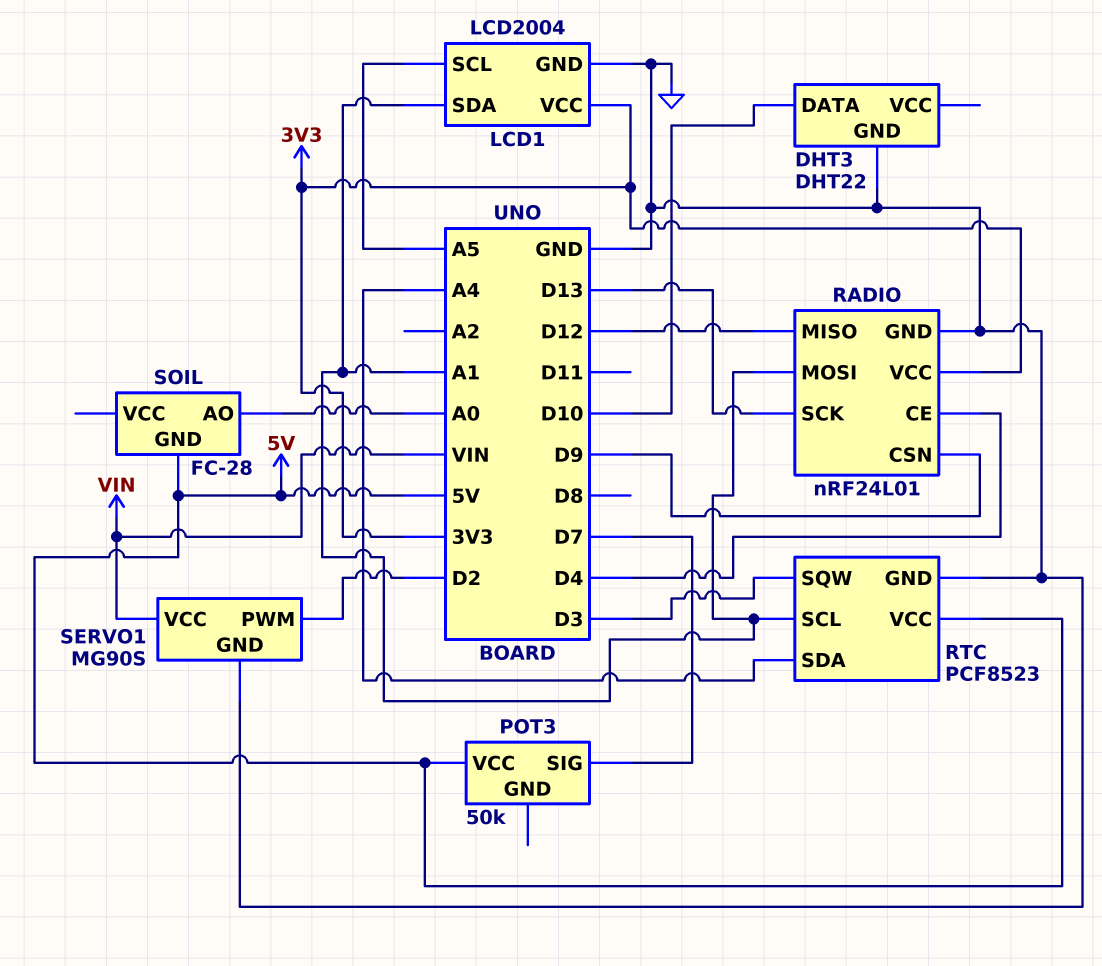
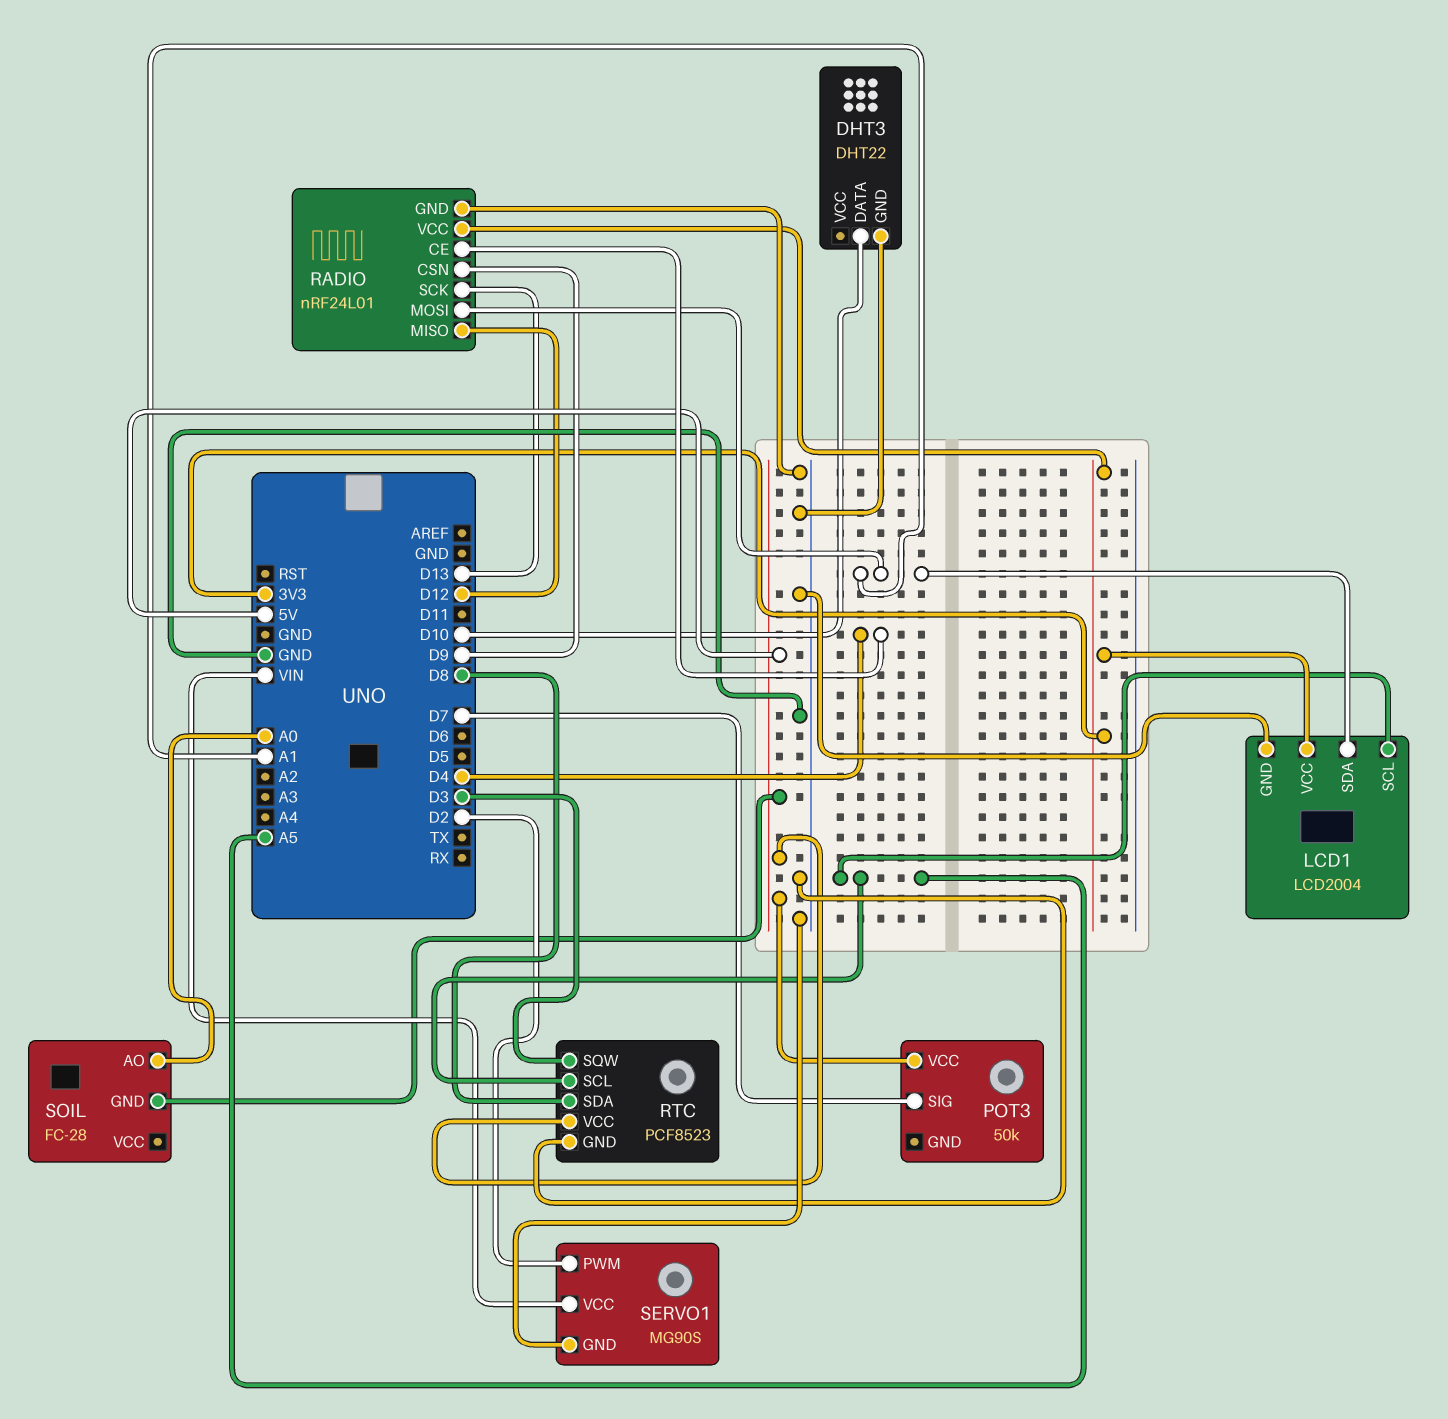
RTC pin SCL: A1 -> A5
RTC pin SDA: A4 -> D8

